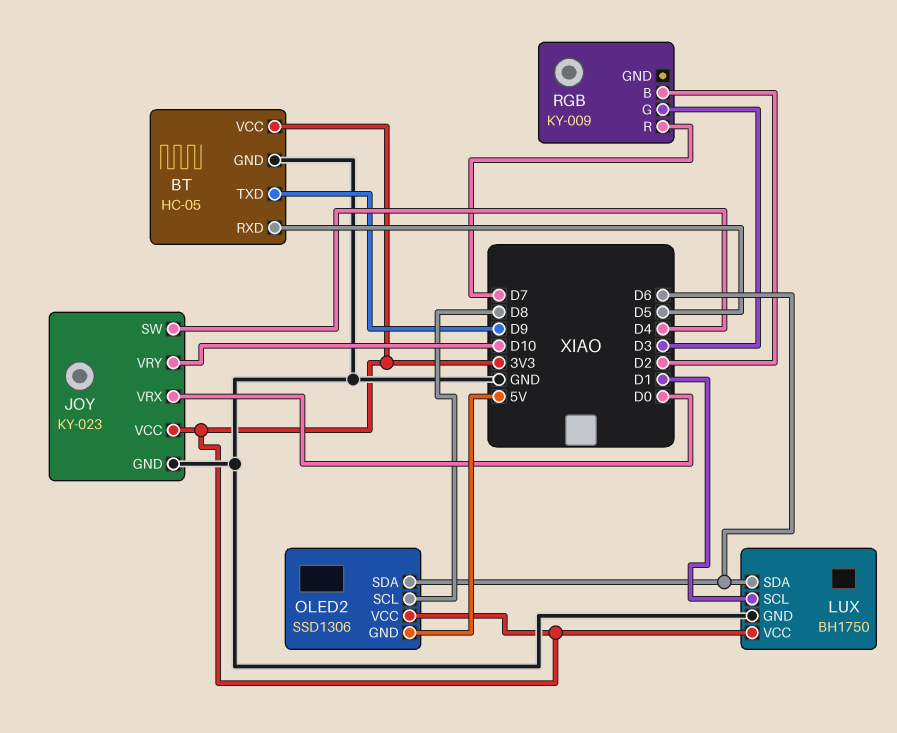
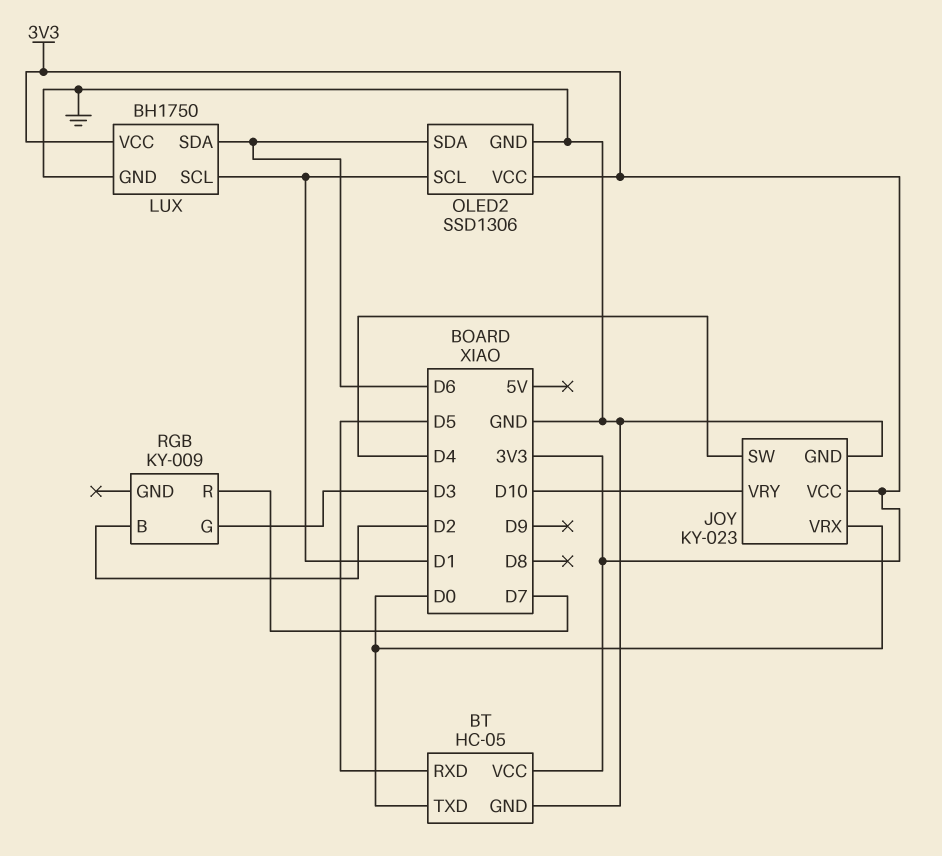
BT pin TXD: D9 -> D0
OLED2 pin GND: 5V -> GND
OLED2 pin SCL: D8 -> D1

